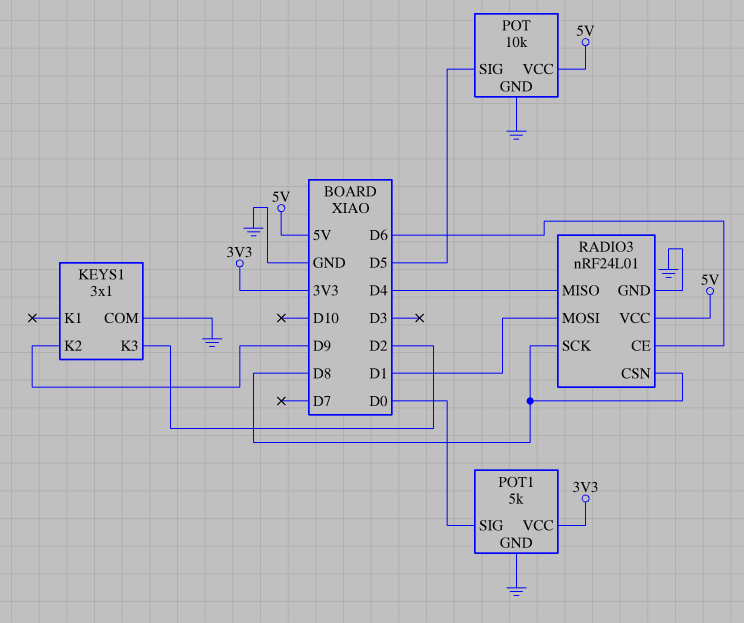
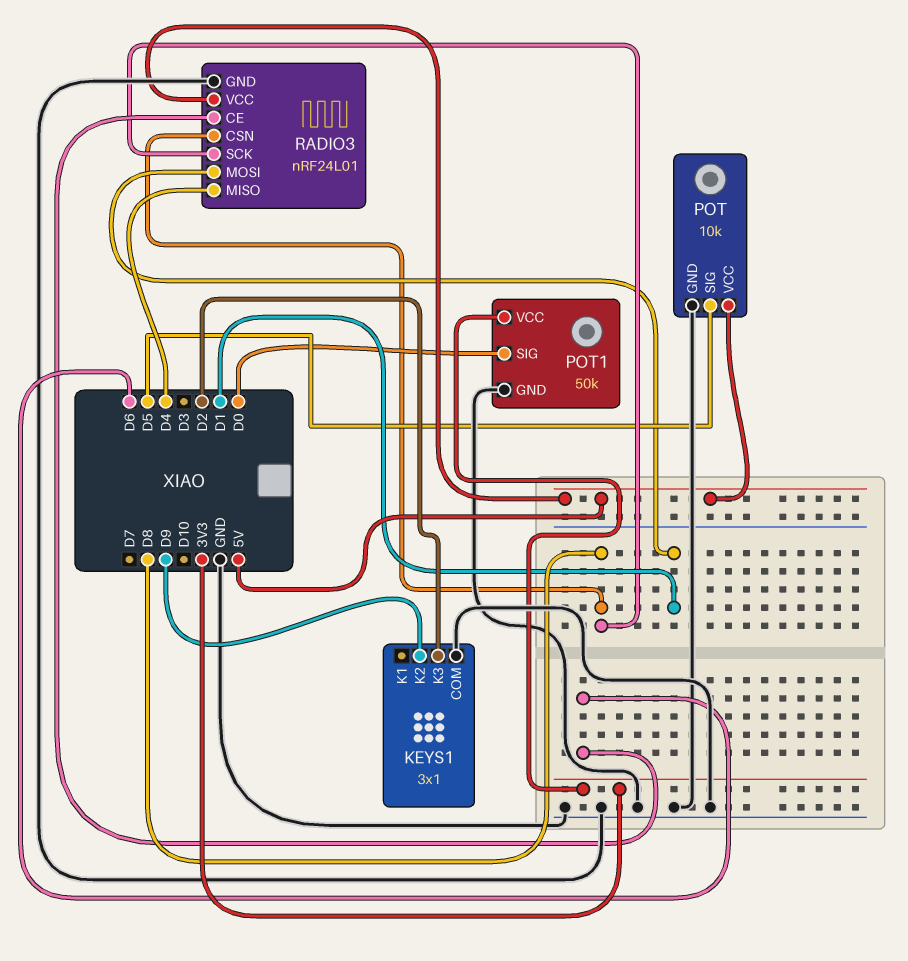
POT1: 5k -> 50k

